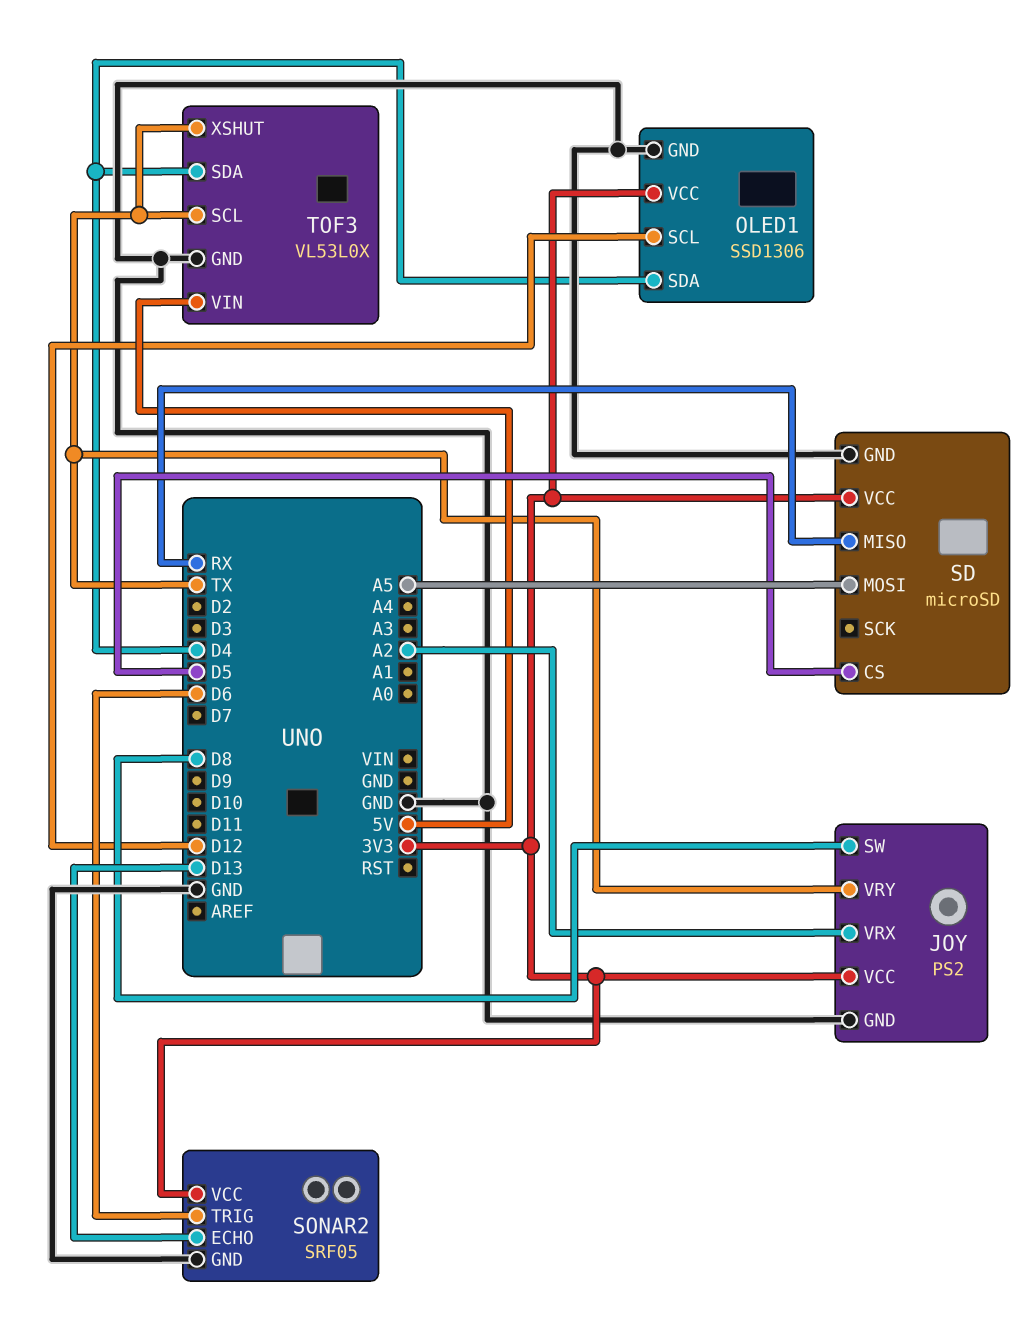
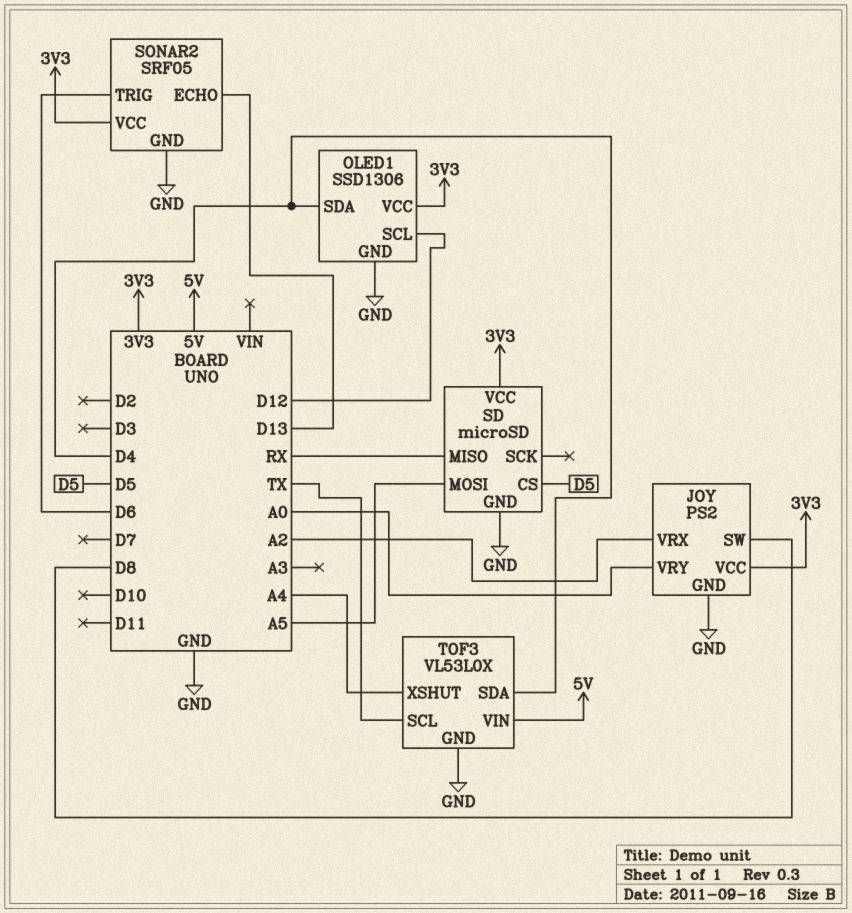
JOY pin VRY: TX -> A0
TOF3 pin XSHUT: TX -> A4

